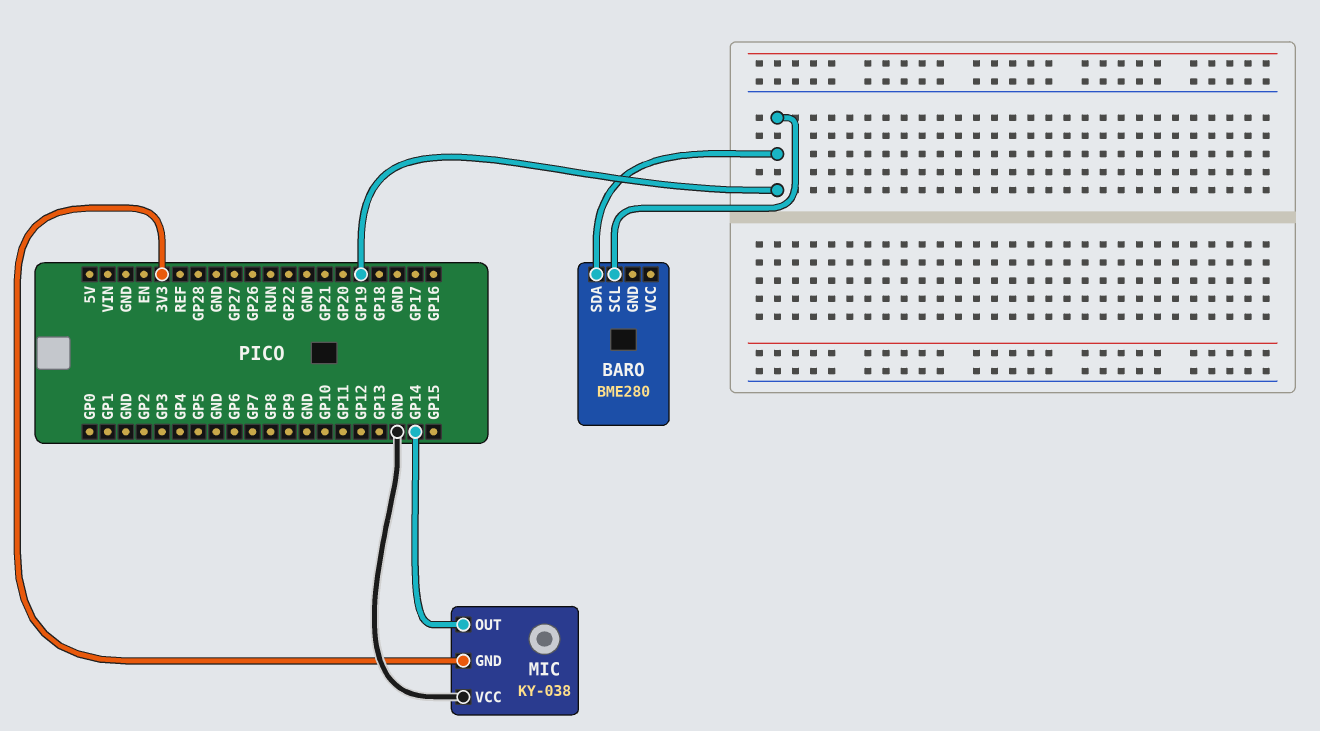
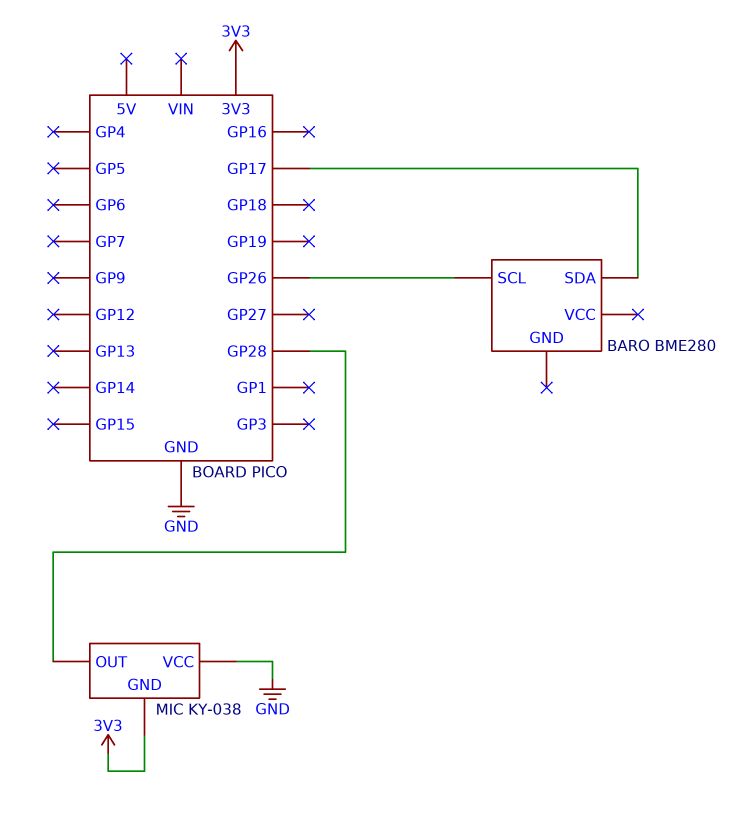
BARO pin SCL: GP19 -> GP26
BARO pin SDA: GP19 -> GP17
MIC pin OUT: GP14 -> GP28

